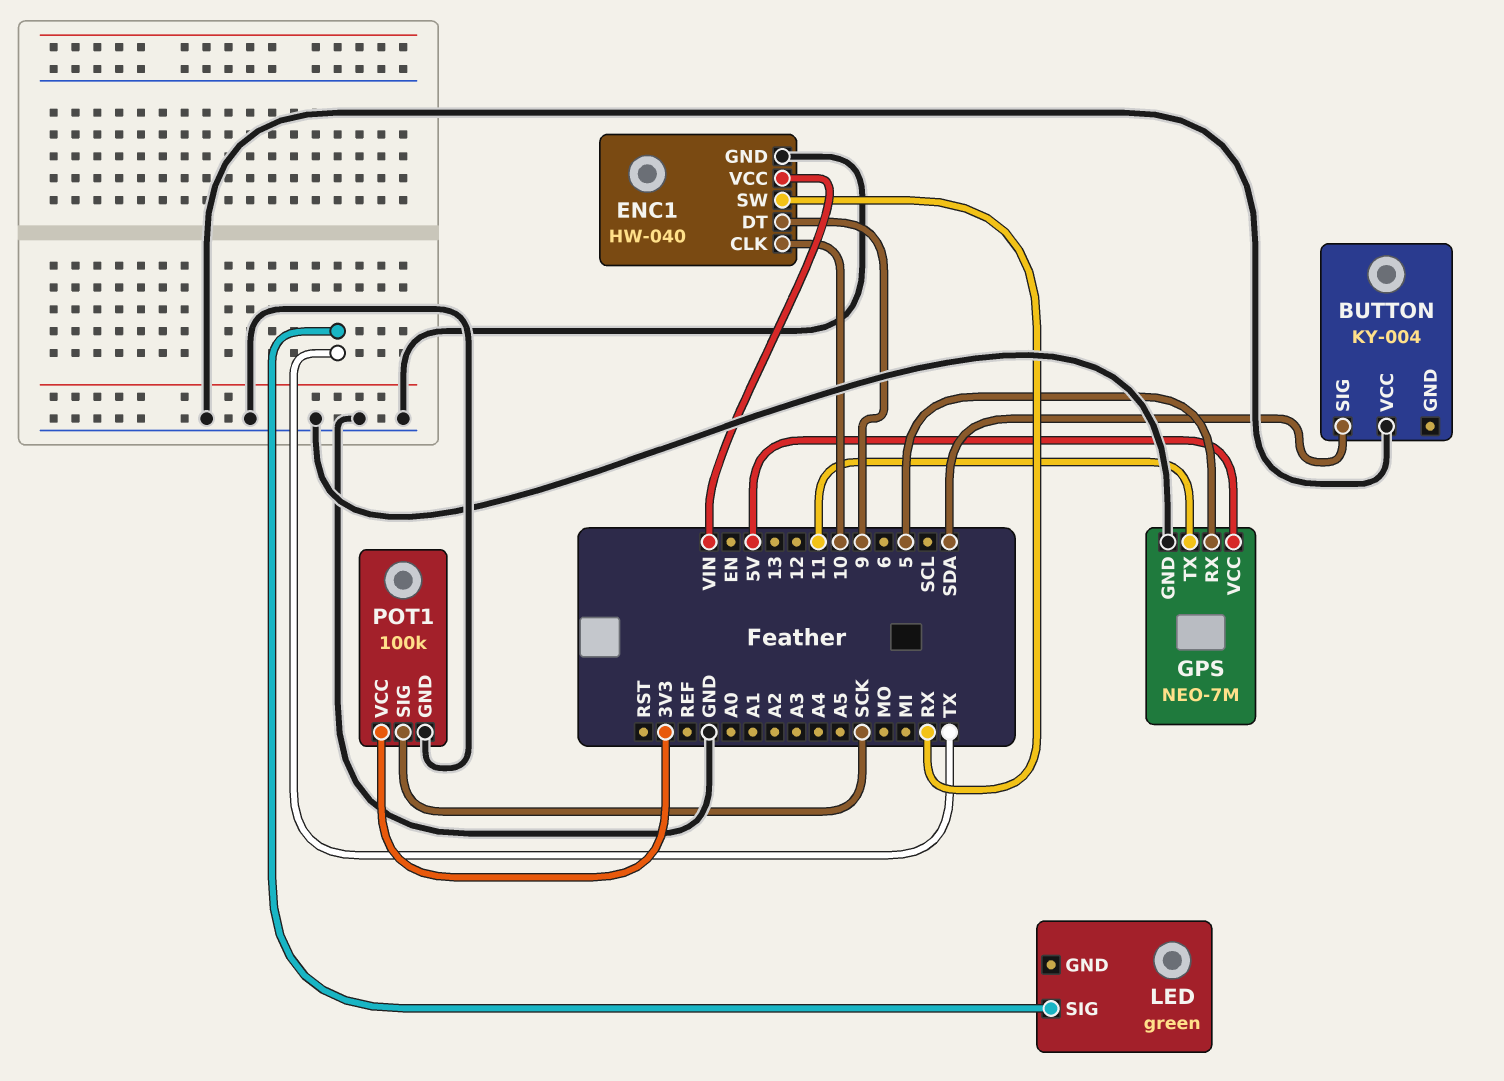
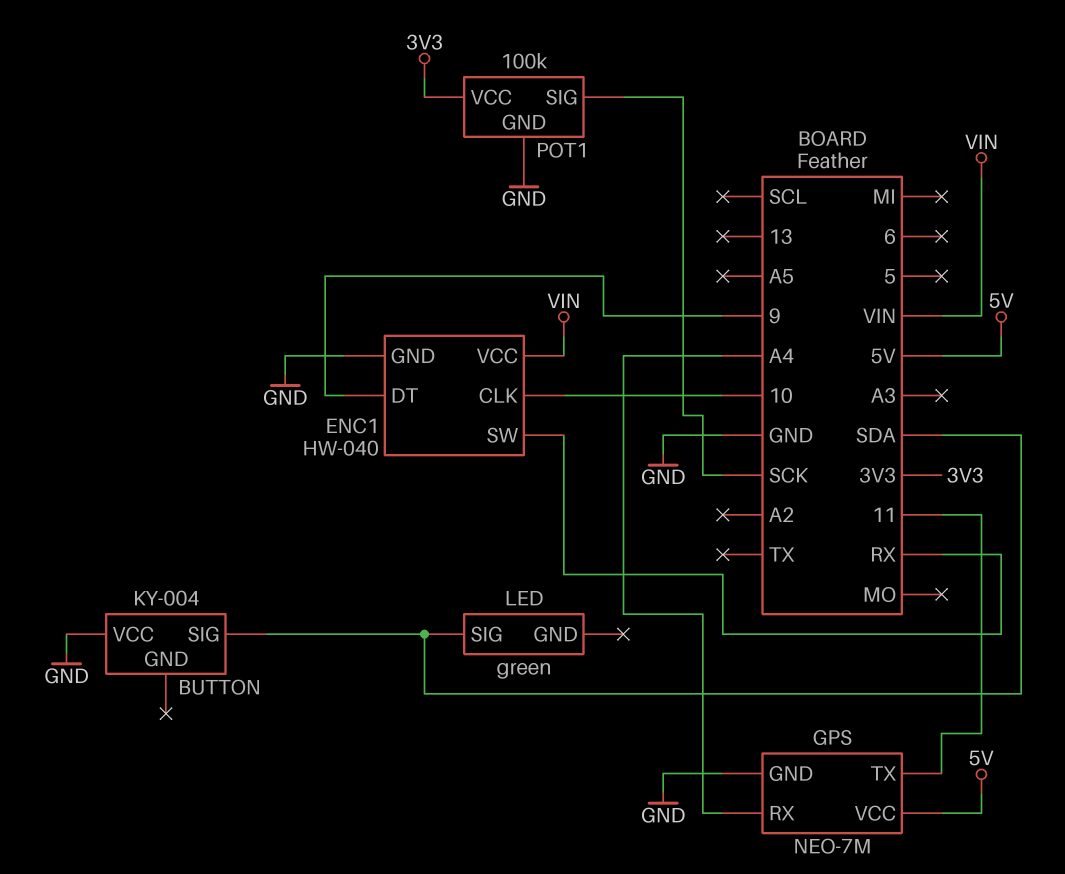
GPS pin RX: 5 -> A4
LED pin SIG: TX -> SDA

